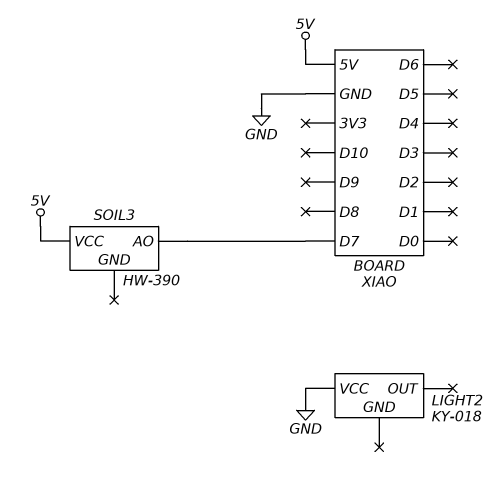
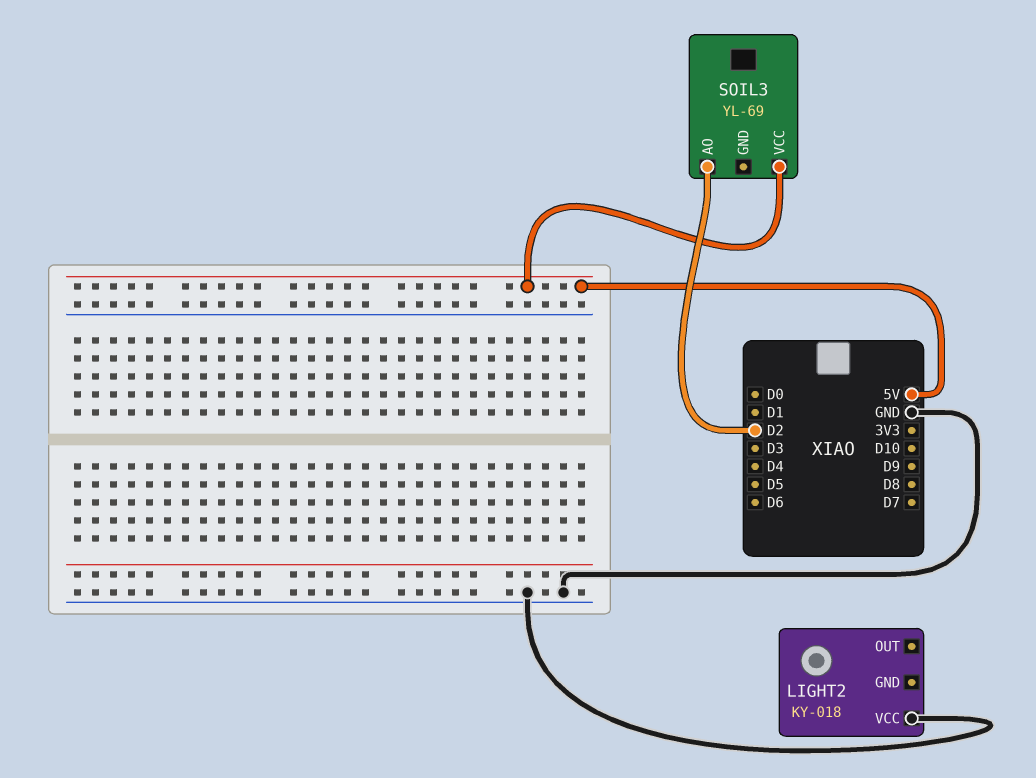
SOIL3: HW-390 -> YL-69
SOIL3 pin AO: D7 -> D2

